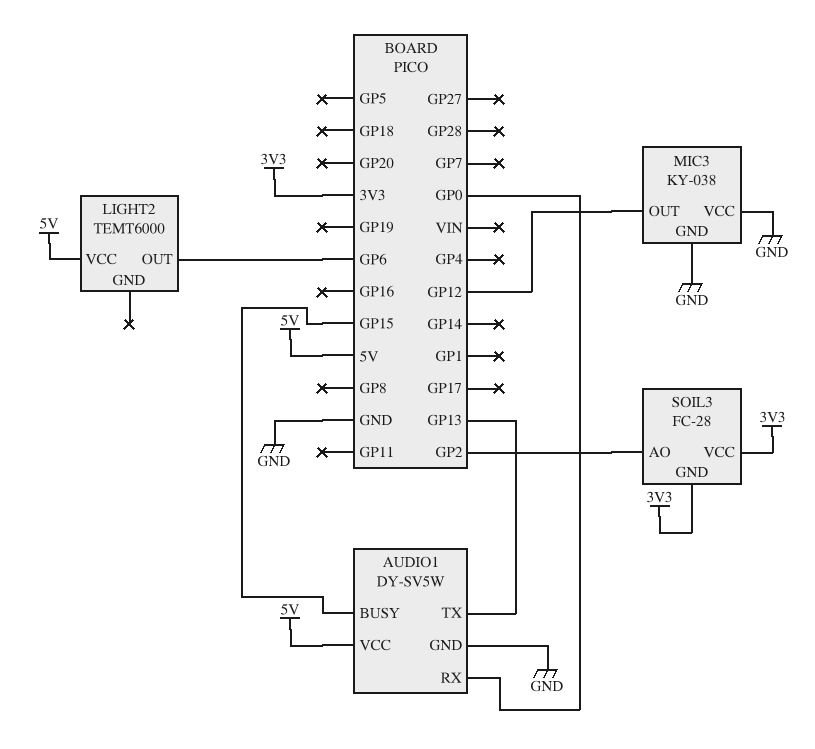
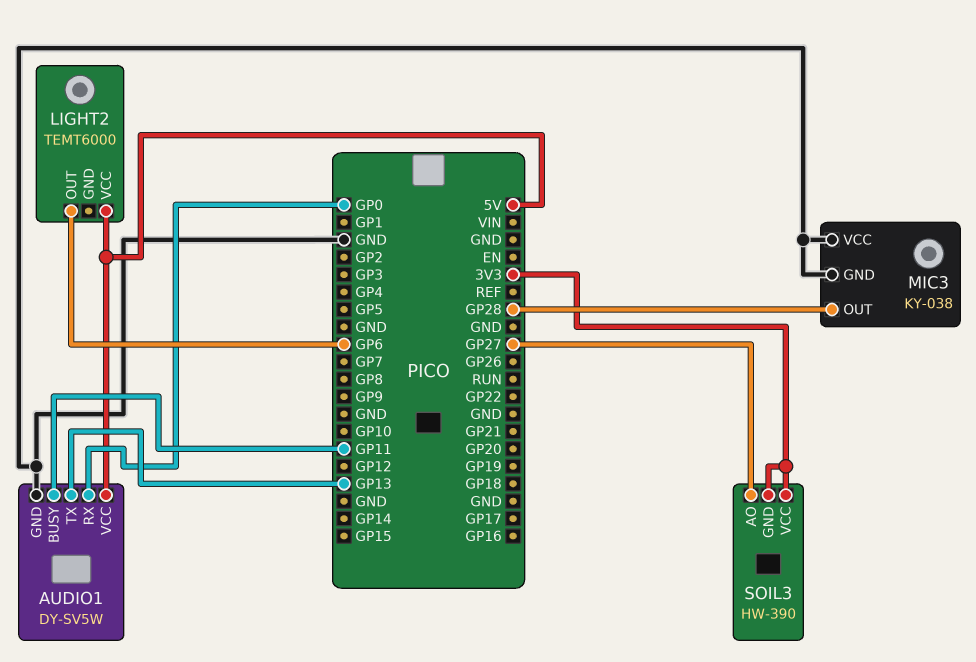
AUDIO1 pin BUSY: GP15 -> GP11
MIC3 pin OUT: GP12 -> GP28
SOIL3: FC-28 -> HW-390
SOIL3 pin AO: GP2 -> GP27

